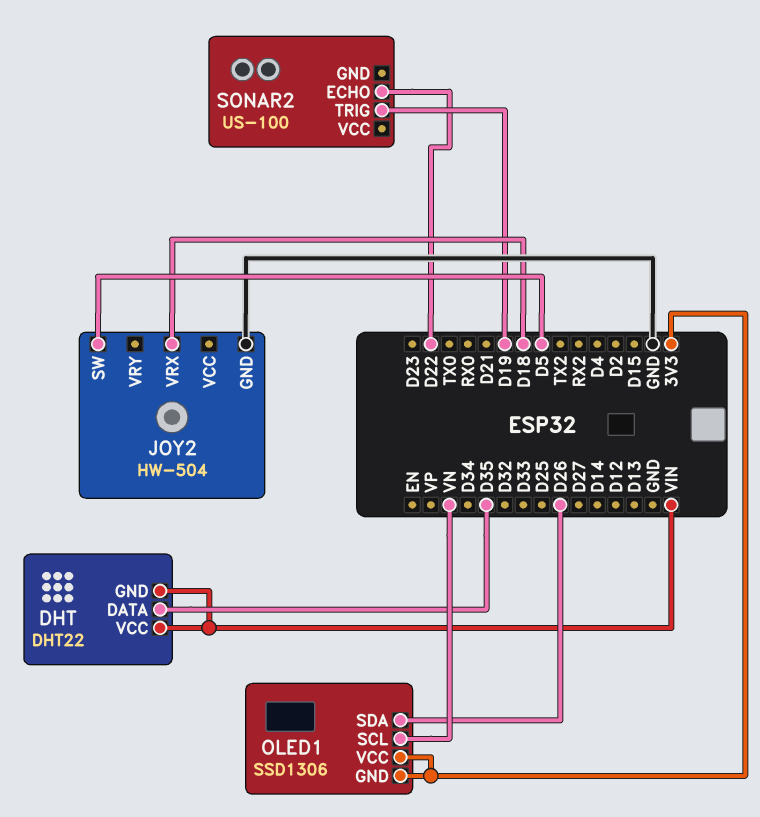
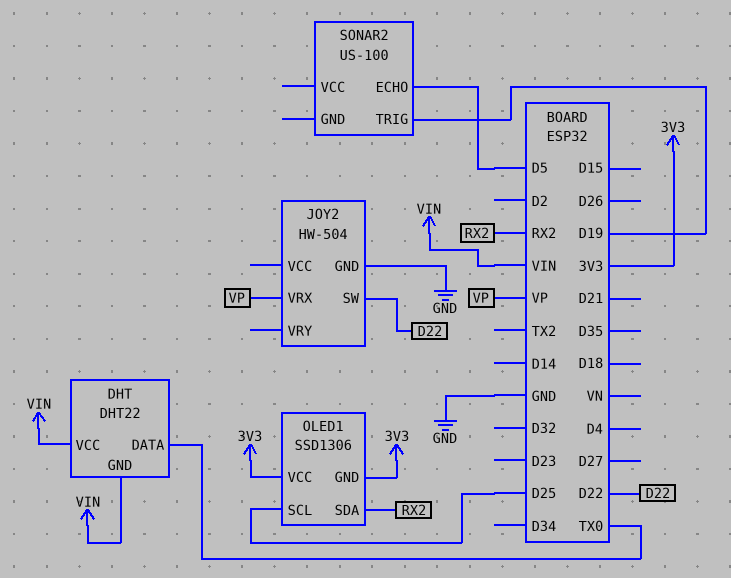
DHT pin DATA: D35 -> TX0
JOY2 pin SW: D5 -> D22
JOY2 pin VRX: D18 -> VP
OLED1 pin SCL: VN -> D25
OLED1 pin SDA: D26 -> RX2
SONAR2 pin ECHO: D22 -> D5

